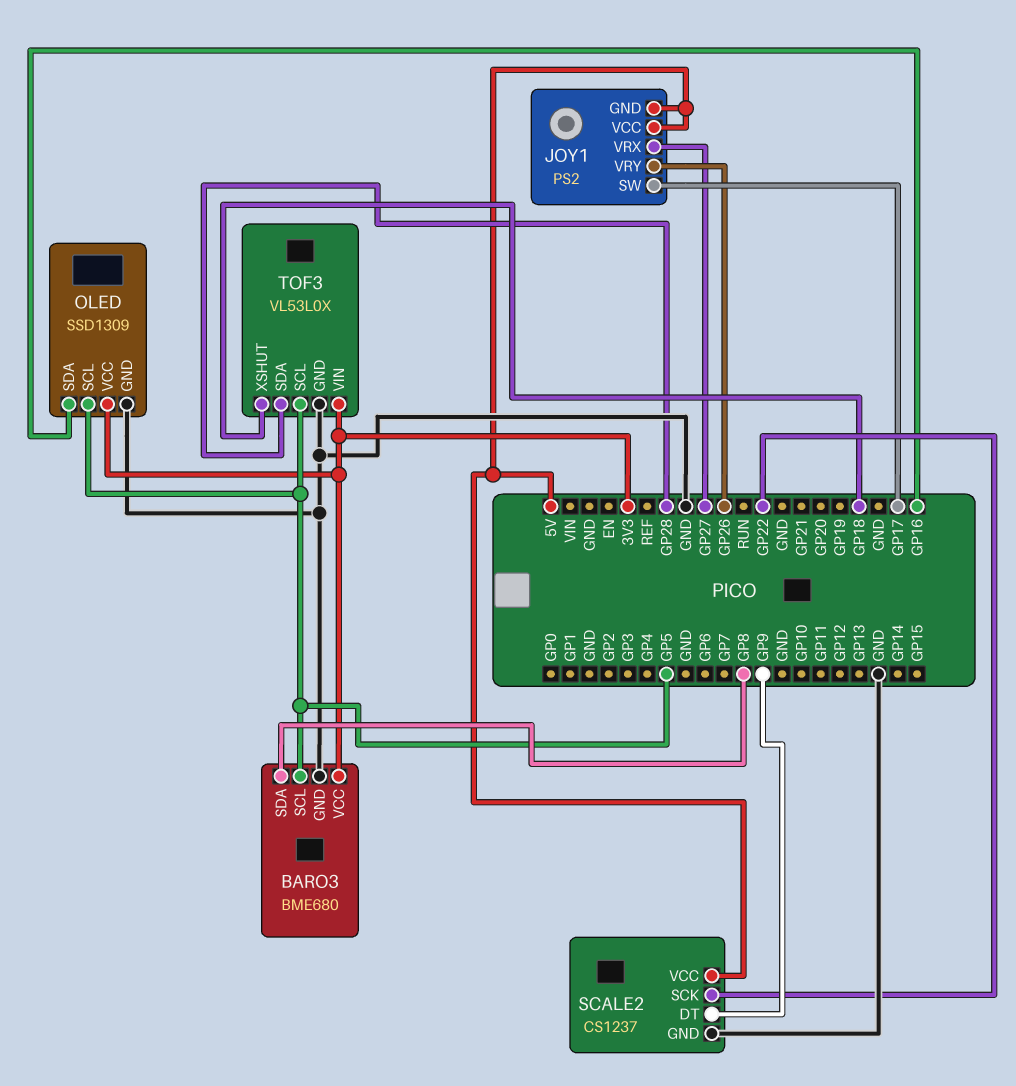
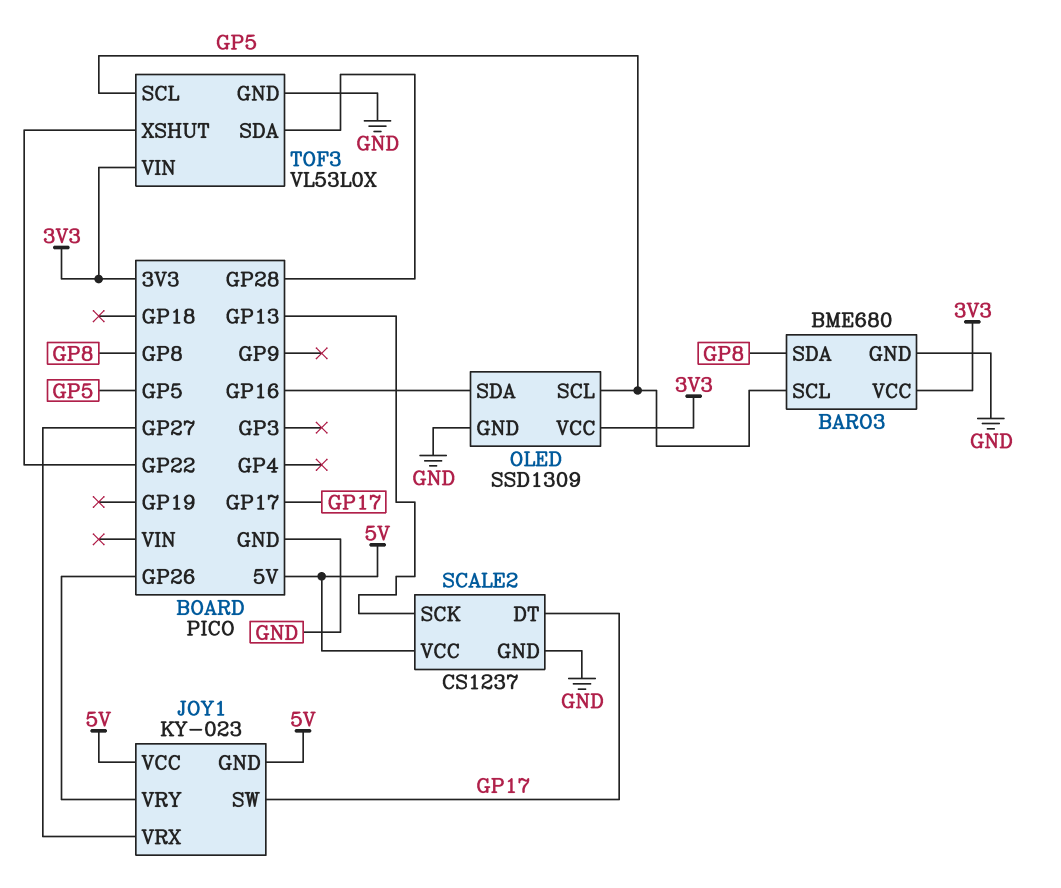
JOY1: PS2 -> KY-023
SCALE2 pin DT: GP9 -> GP17
SCALE2 pin SCK: GP22 -> GP13
TOF3 pin XSHUT: GP18 -> GP22

